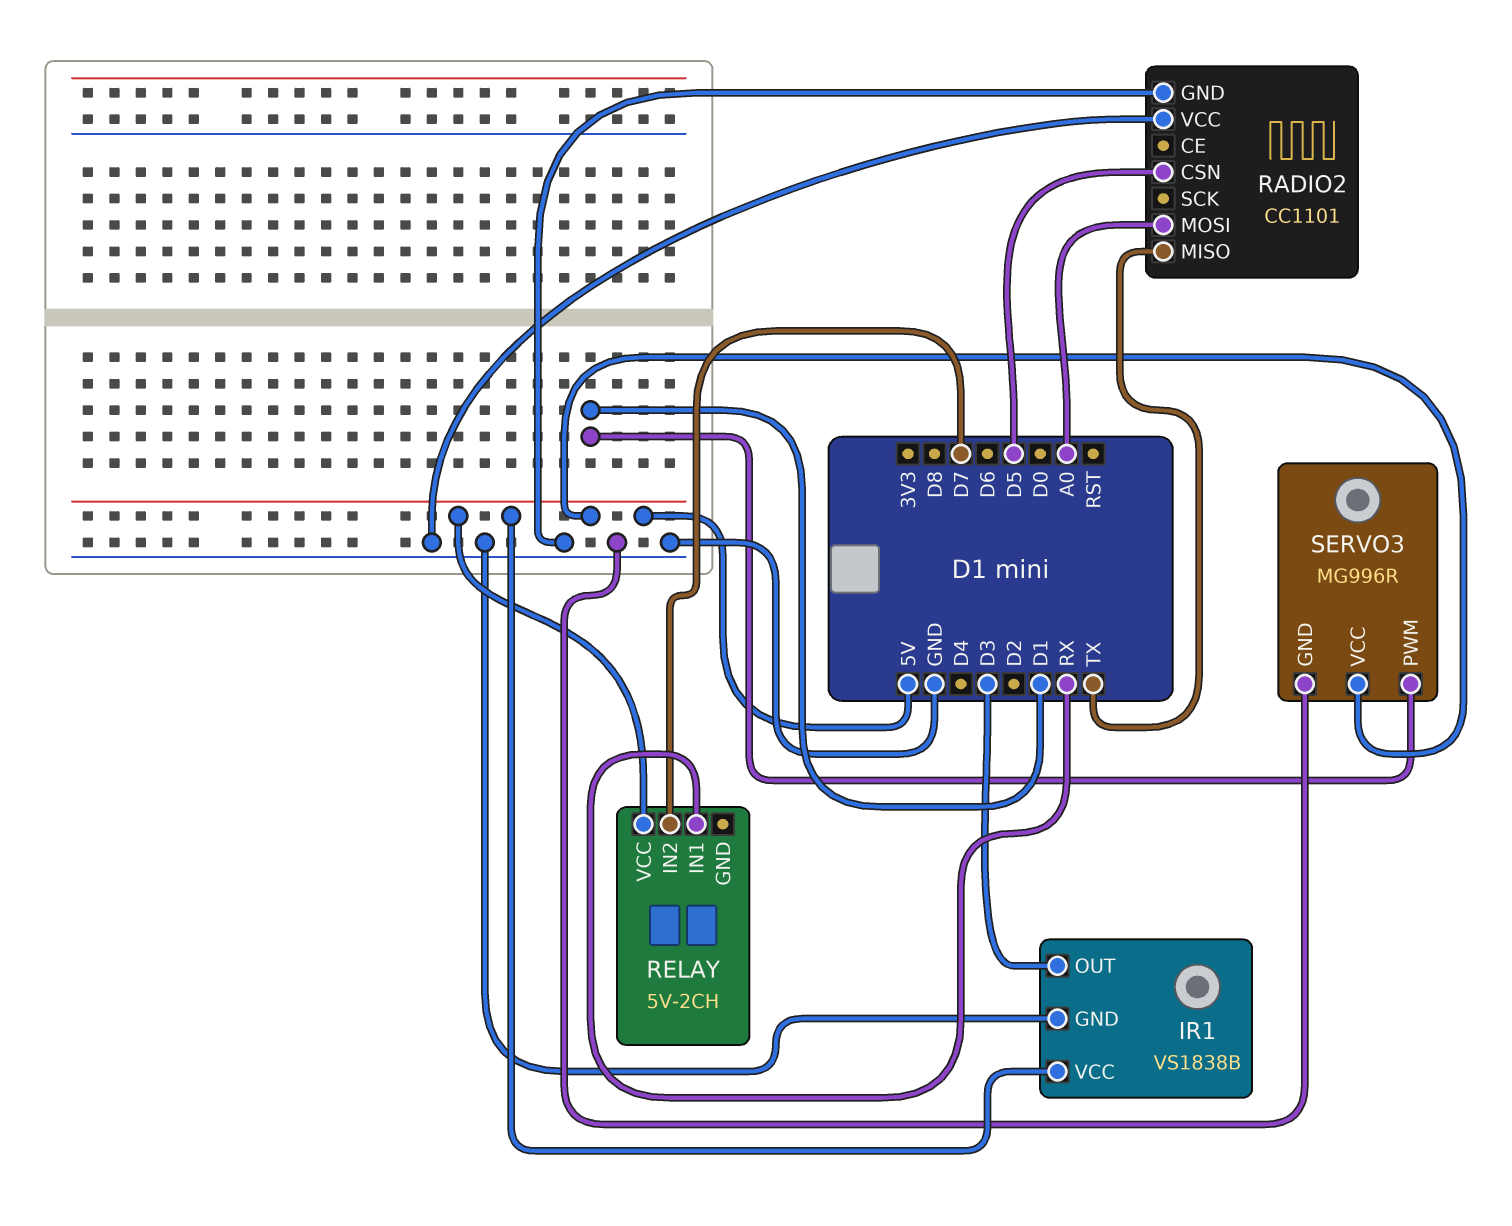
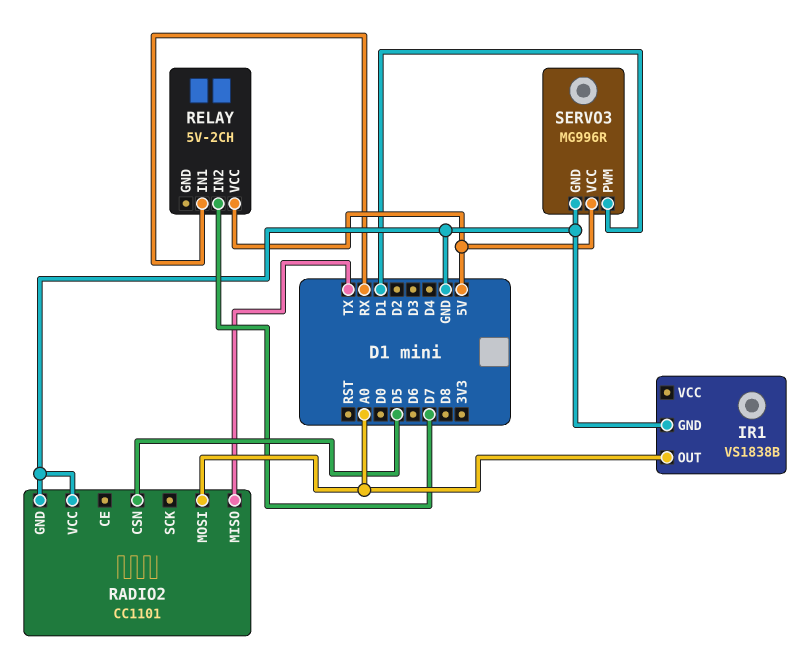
IR1 pin OUT: D3 -> A0
IR1 pin VCC: 5V -> none

